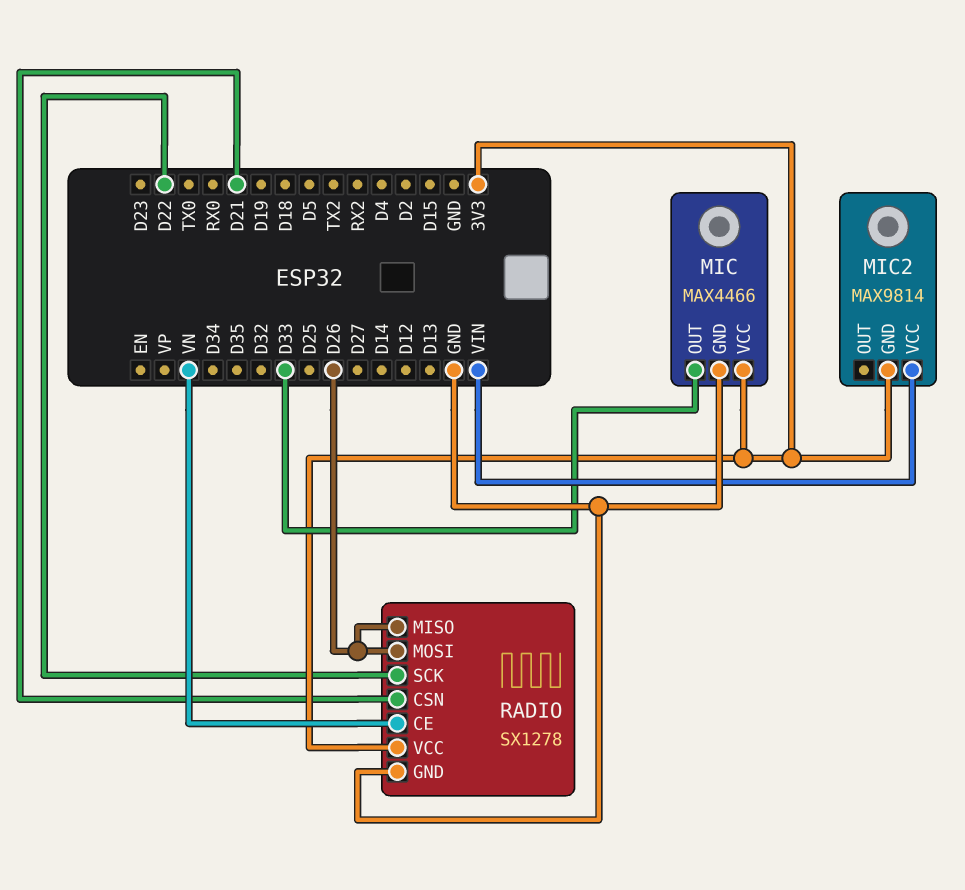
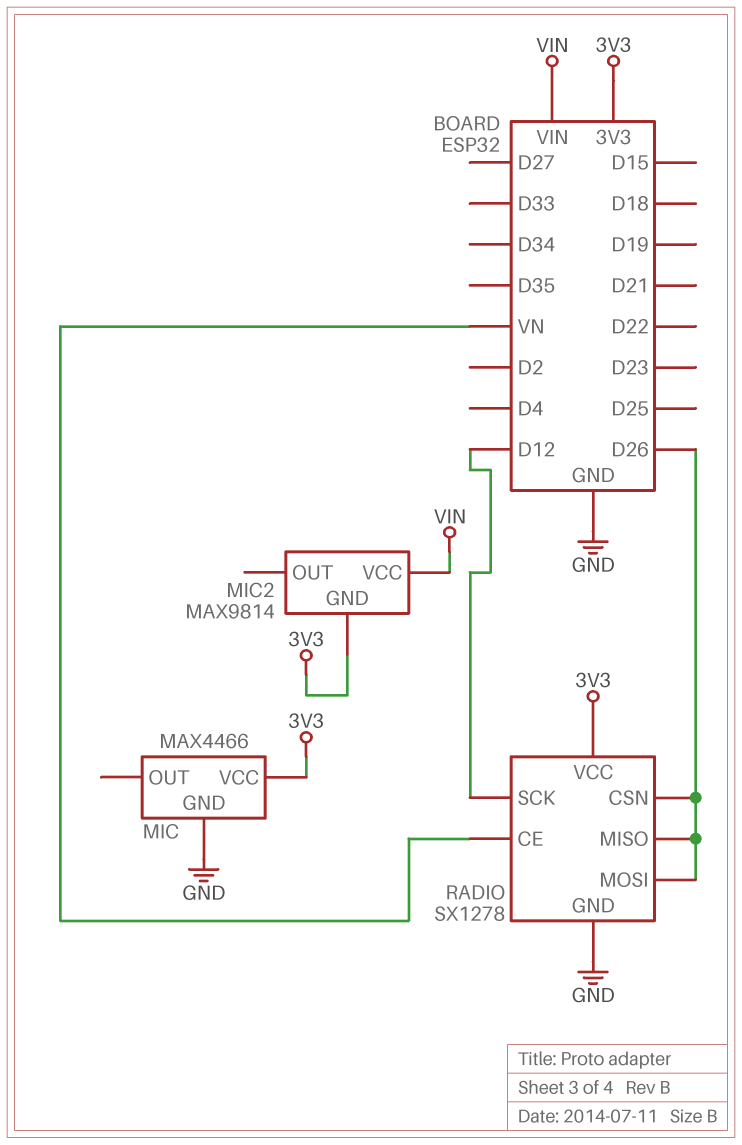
MIC pin OUT: D33 -> none
RADIO pin CSN: D21 -> D26
RADIO pin SCK: D22 -> D12

